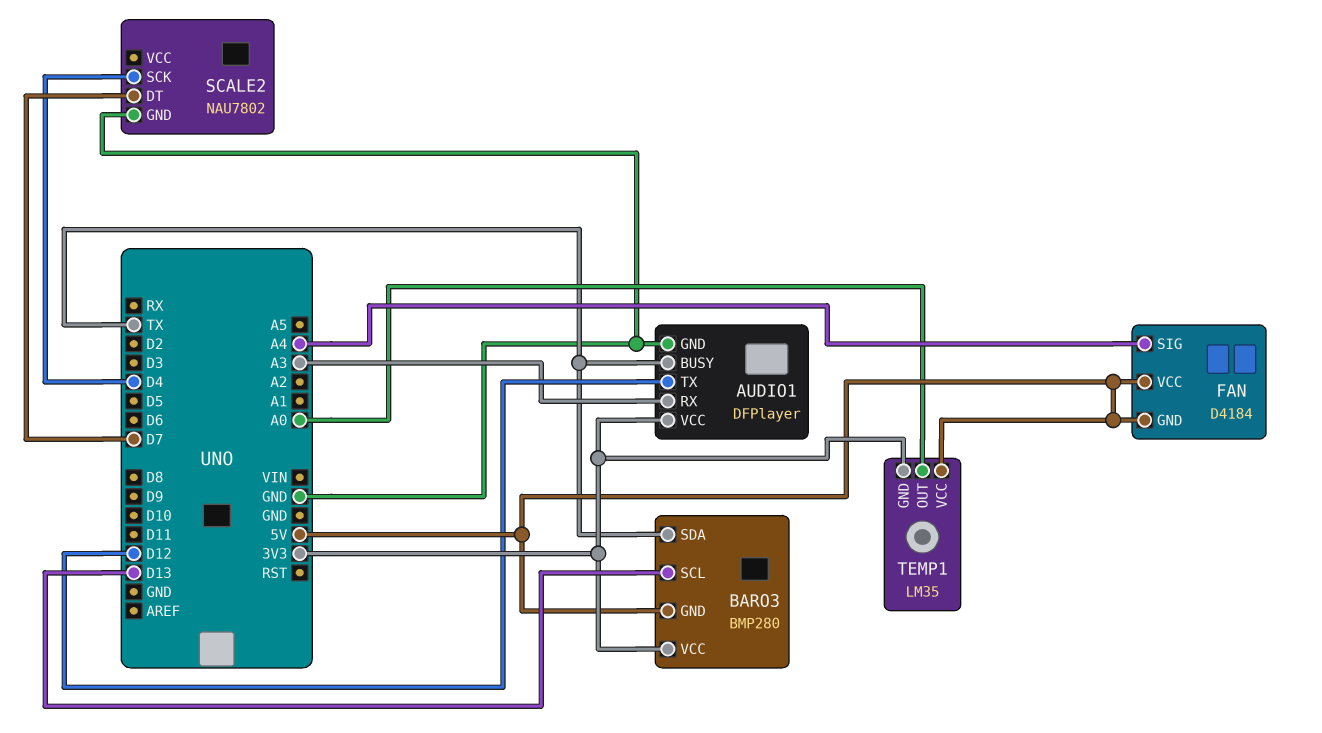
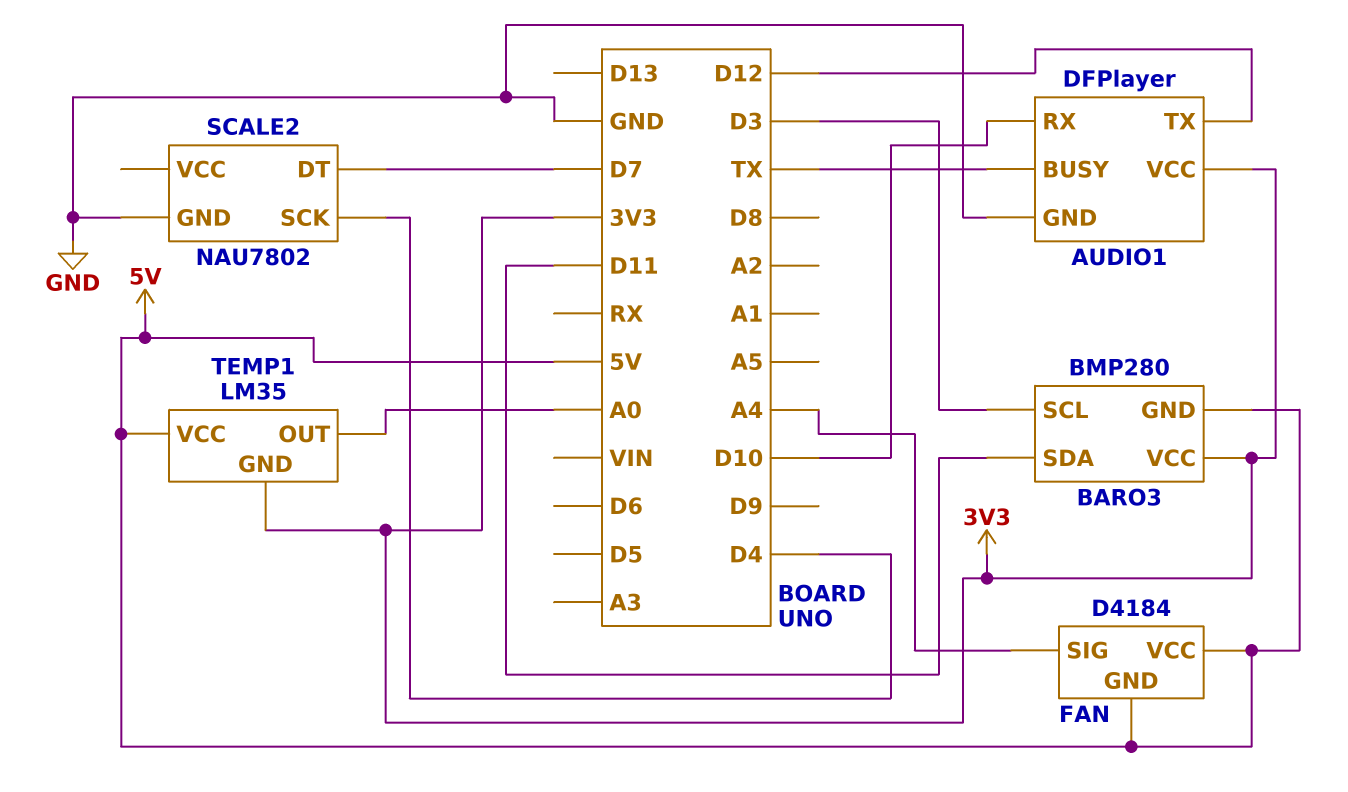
AUDIO1 pin RX: A3 -> D10
BARO3 pin SCL: D13 -> D3
BARO3 pin SDA: TX -> D11

